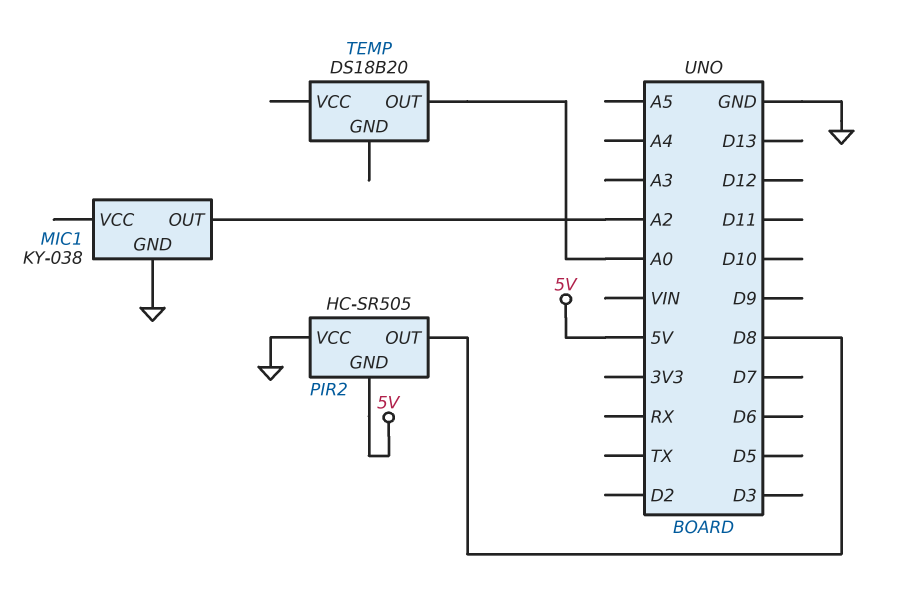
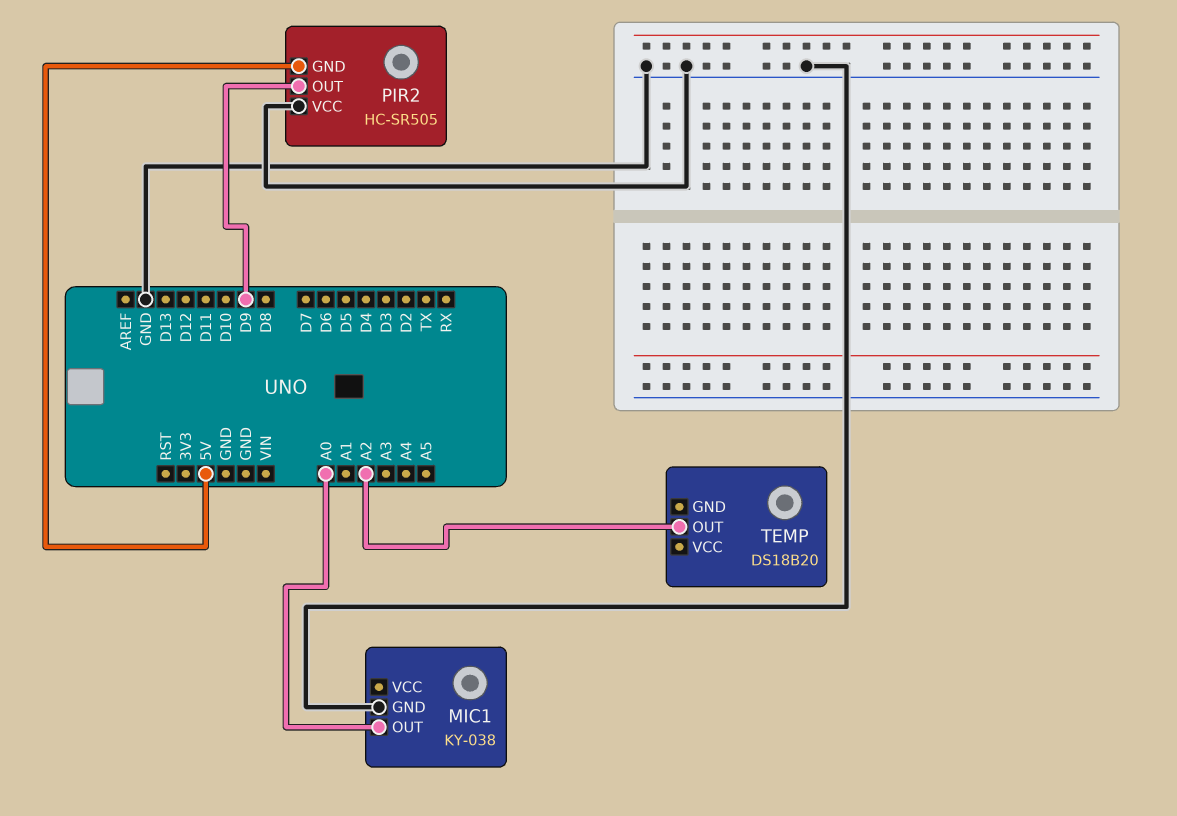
MIC1 pin OUT: A2 -> A0
PIR2 pin OUT: D8 -> D9
TEMP pin OUT: A0 -> A2

